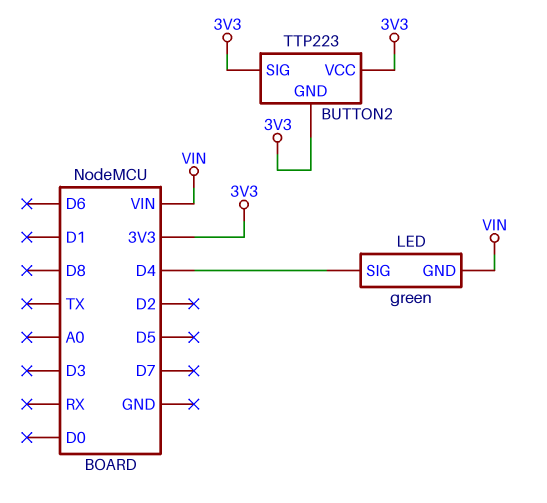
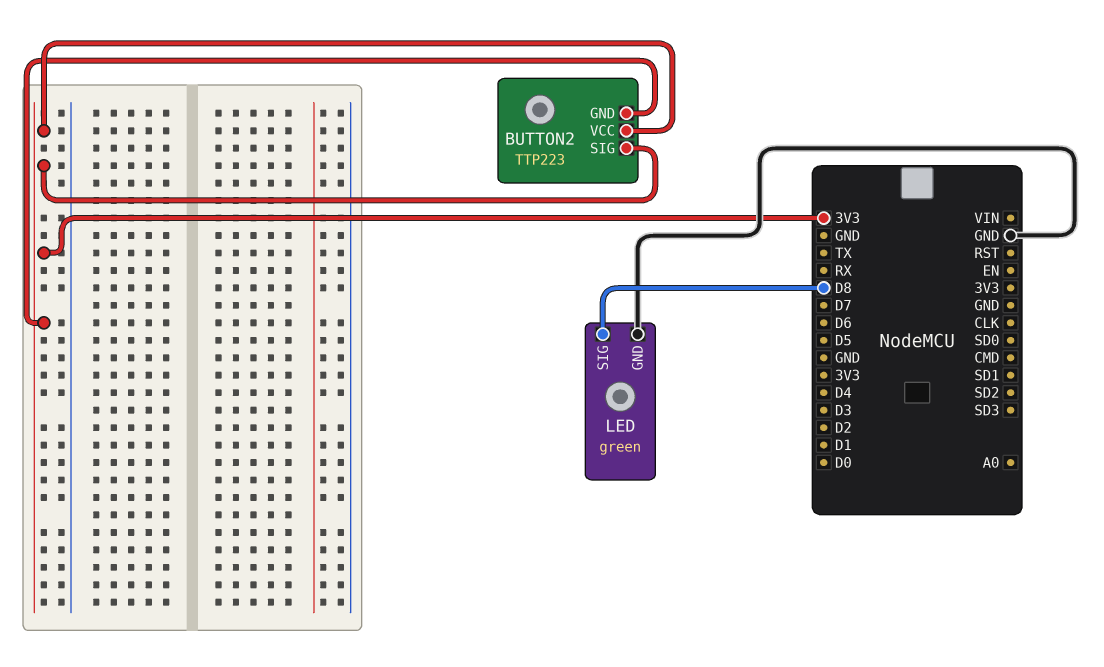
LED pin GND: VIN -> GND
LED pin SIG: D4 -> D8

